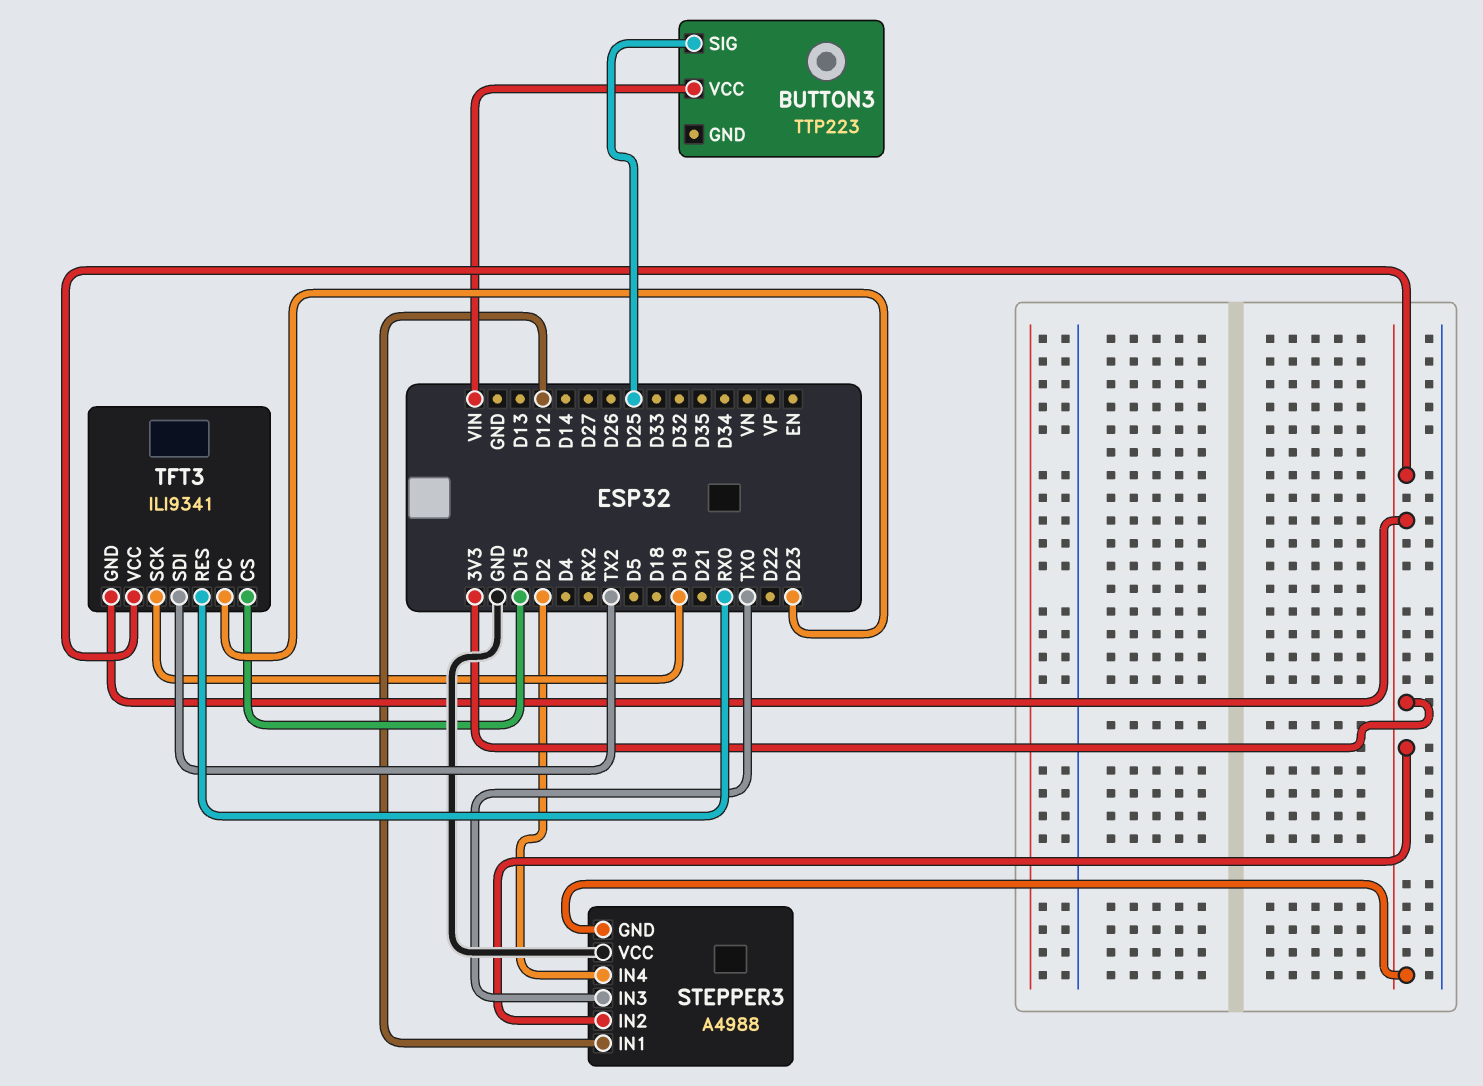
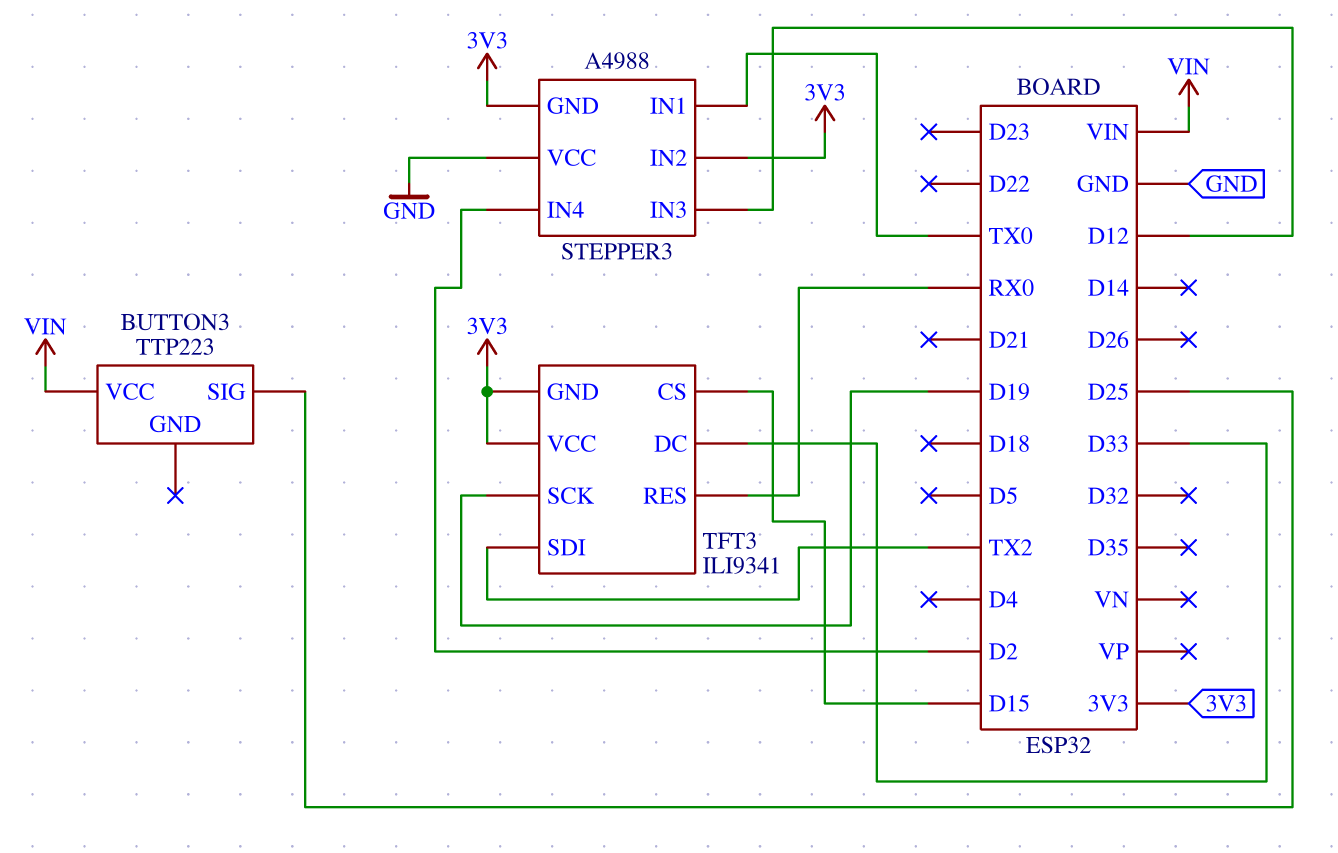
STEPPER3 pin IN1: D12 -> TX0
STEPPER3 pin IN3: TX0 -> D12
TFT3 pin DC: D23 -> D33

